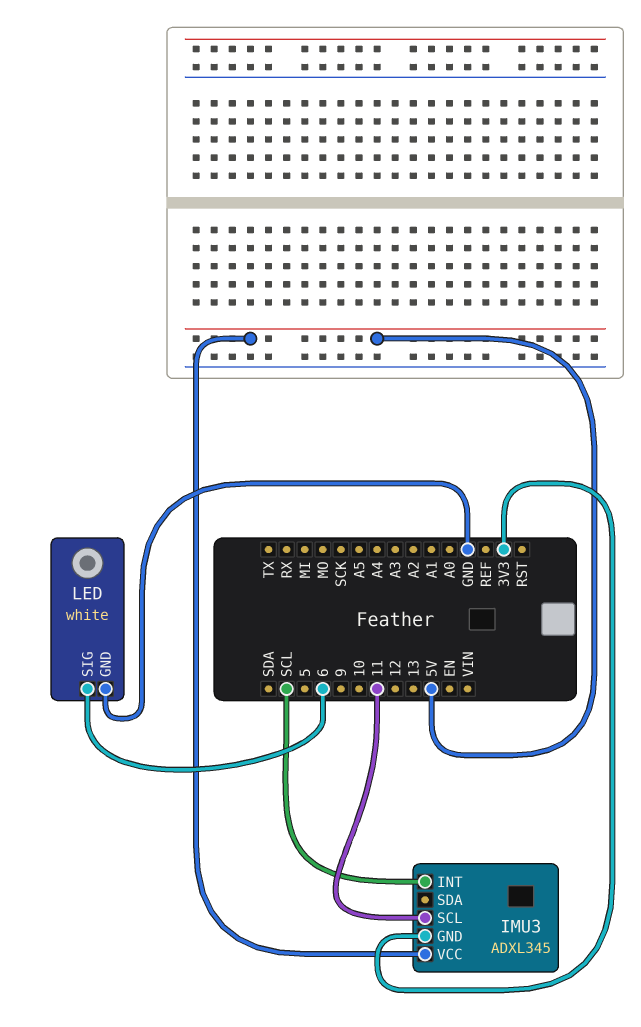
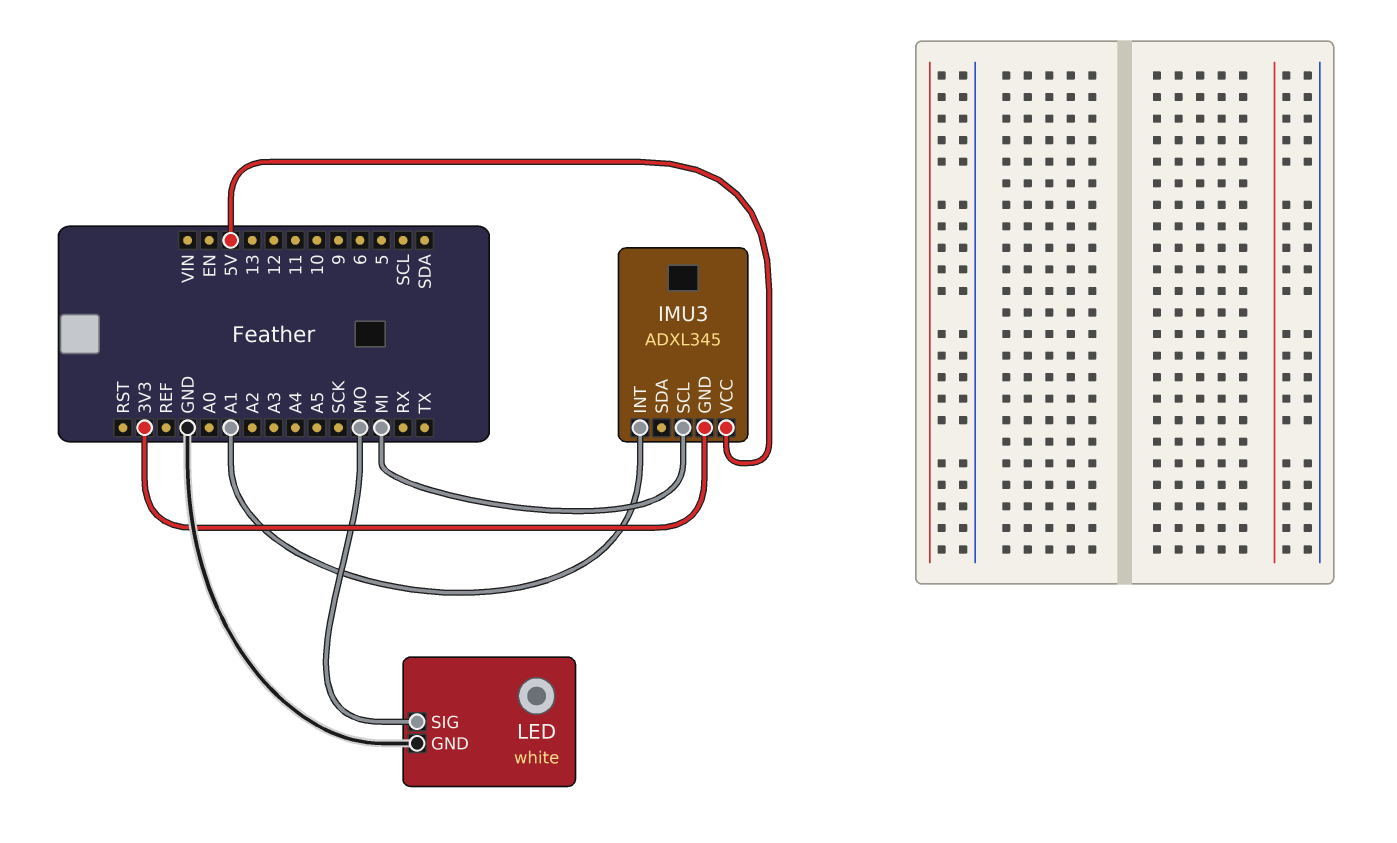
IMU3 pin INT: SCL -> A1
IMU3 pin SCL: 11 -> MI
LED pin SIG: 6 -> MO

